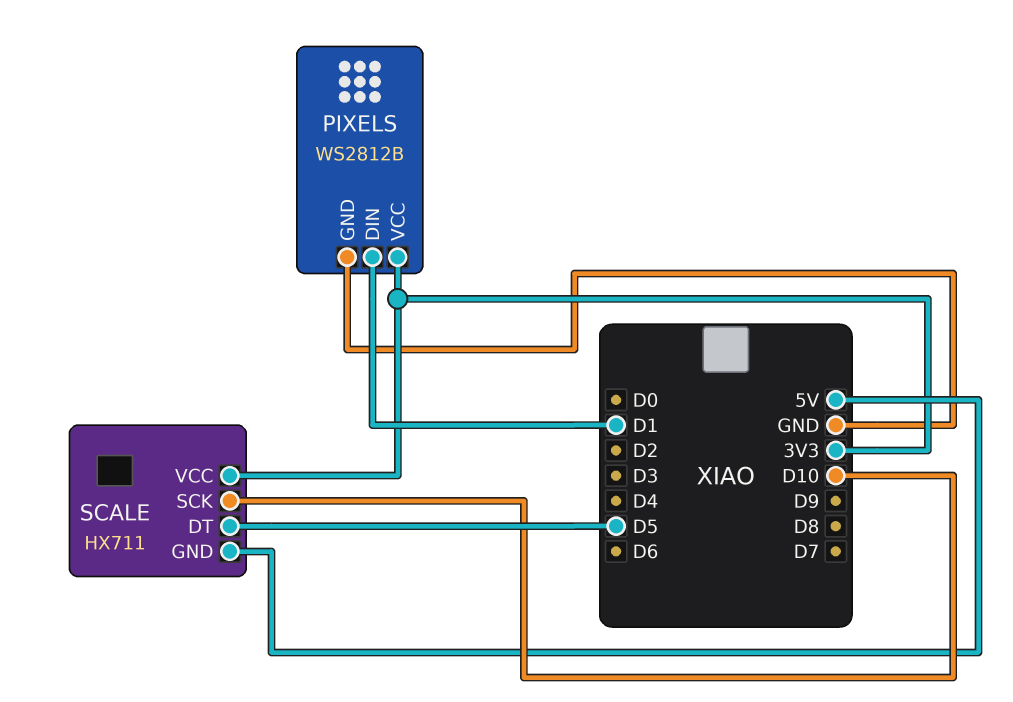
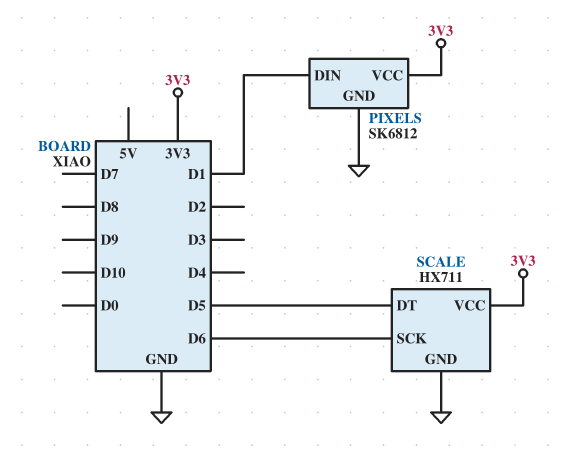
PIXELS: WS2812B -> SK6812
SCALE pin GND: 5V -> GND
SCALE pin SCK: D10 -> D6

